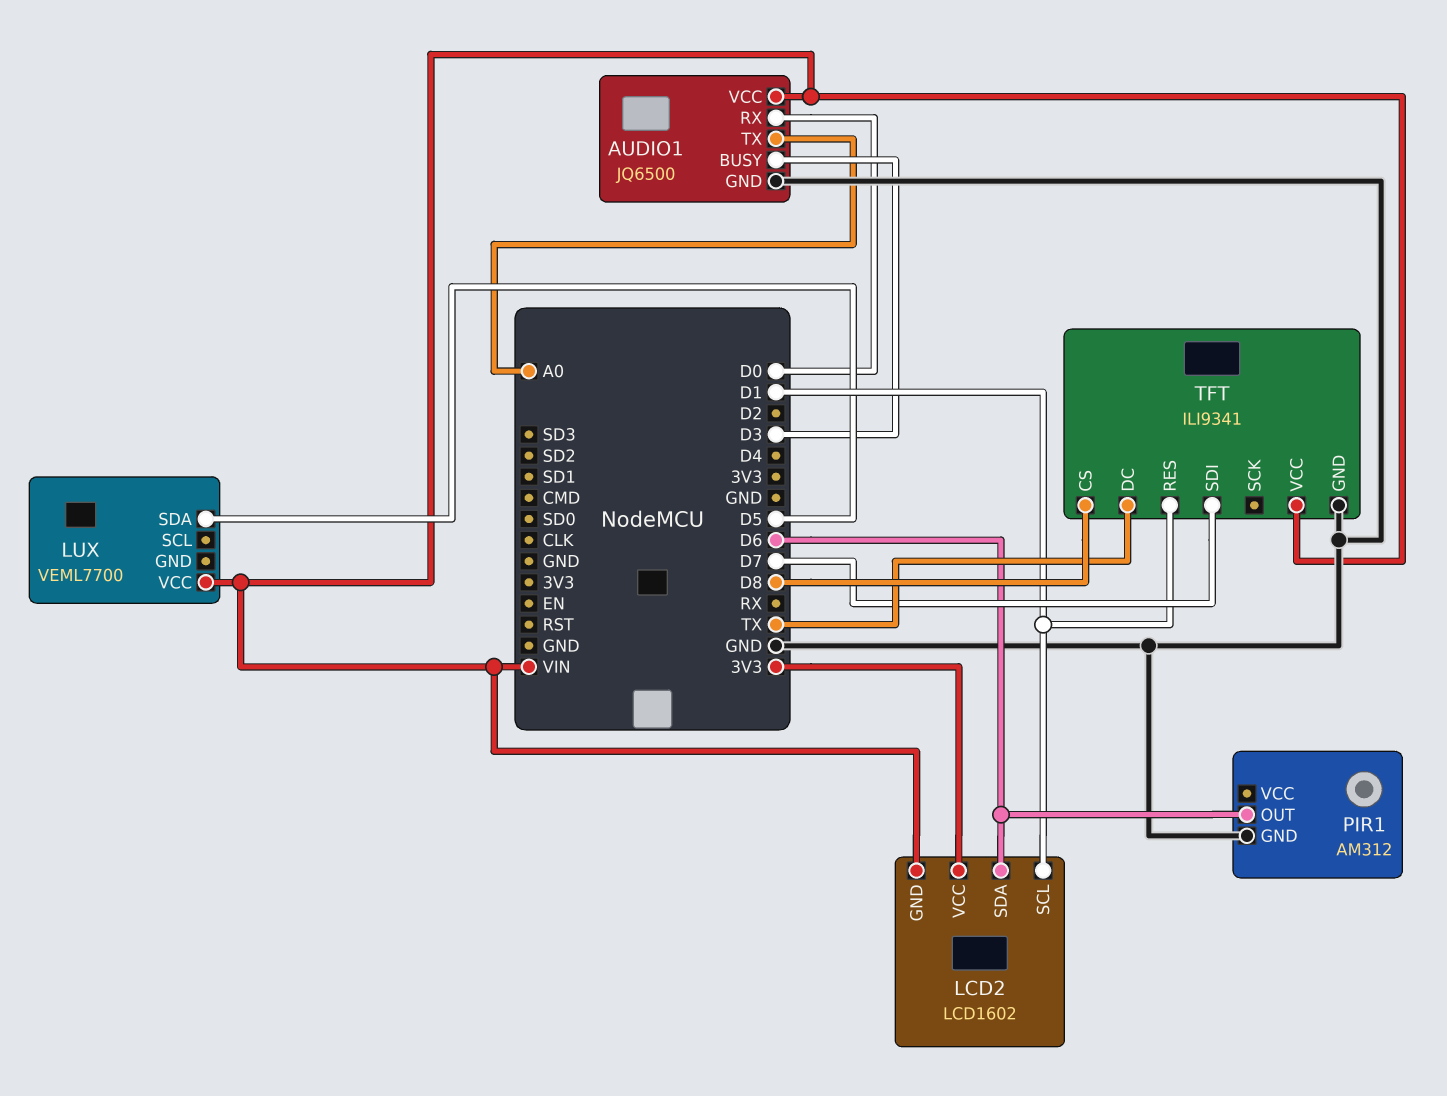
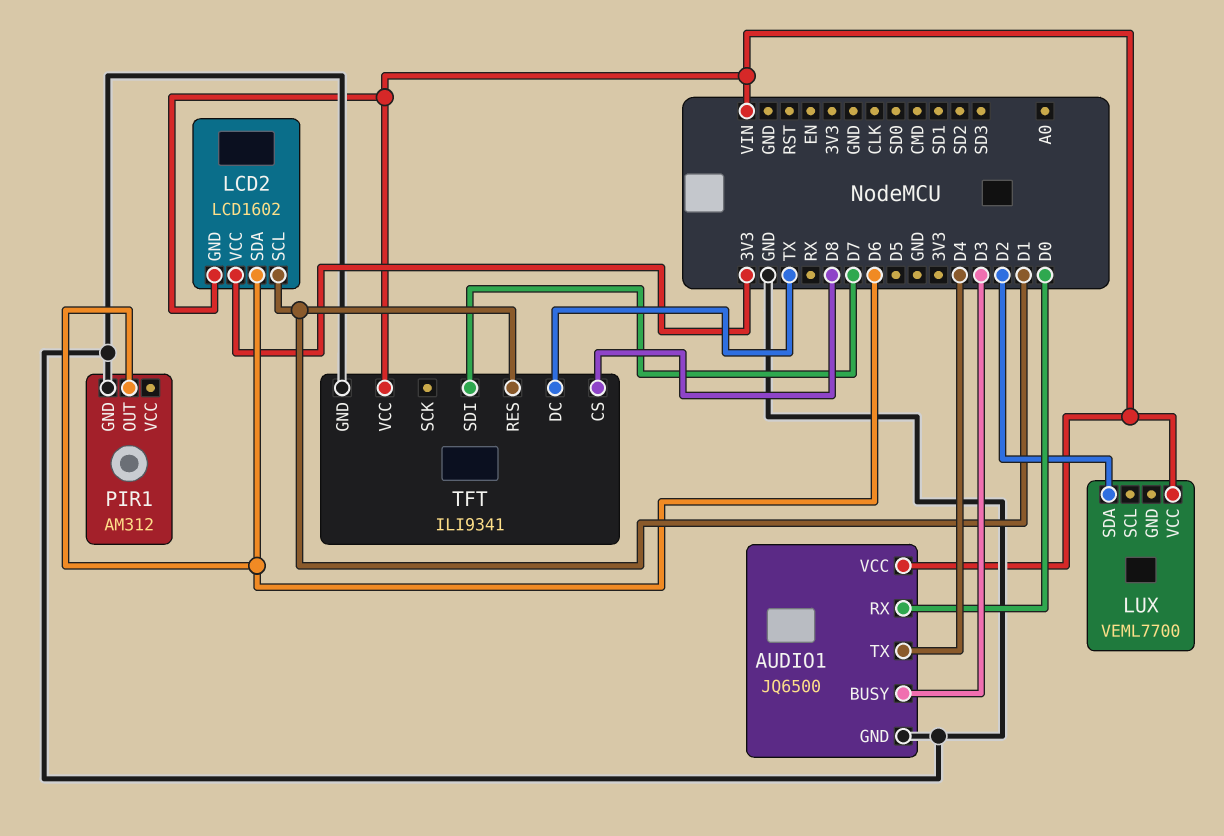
AUDIO1 pin TX: A0 -> D4
LUX pin SDA: D5 -> D2

